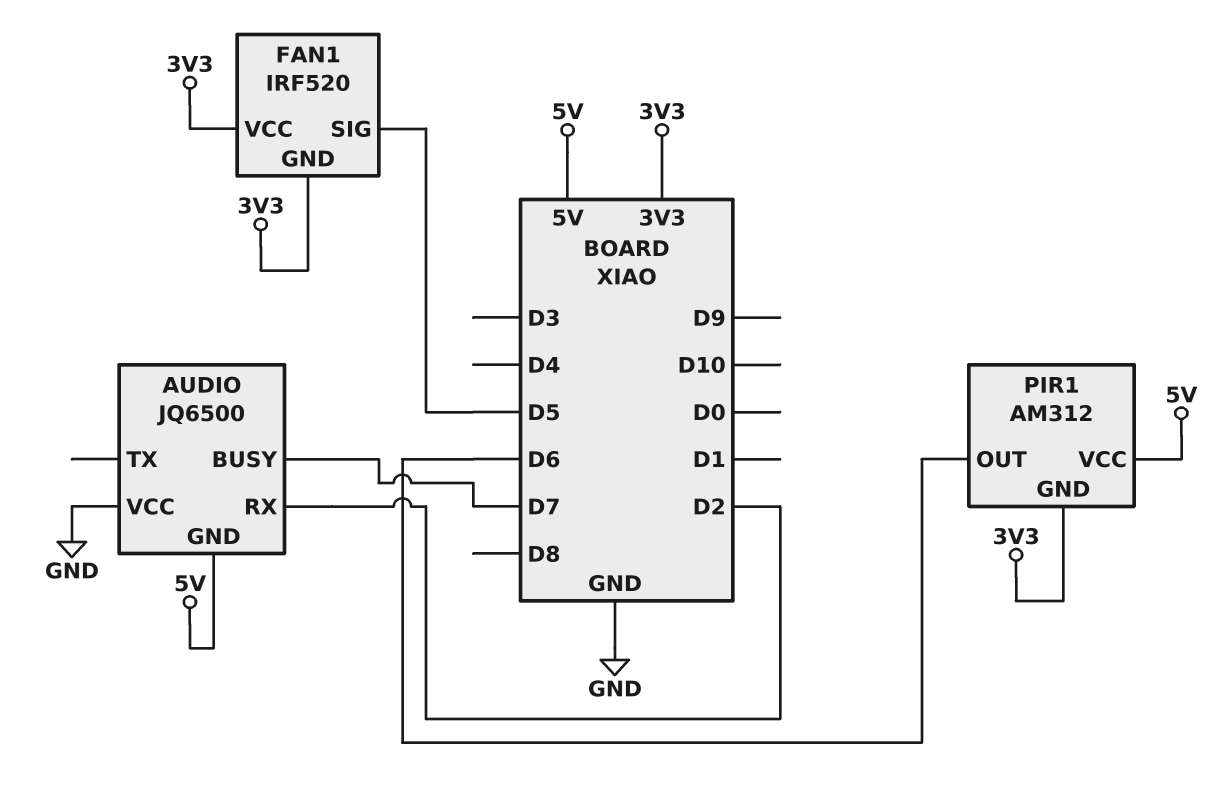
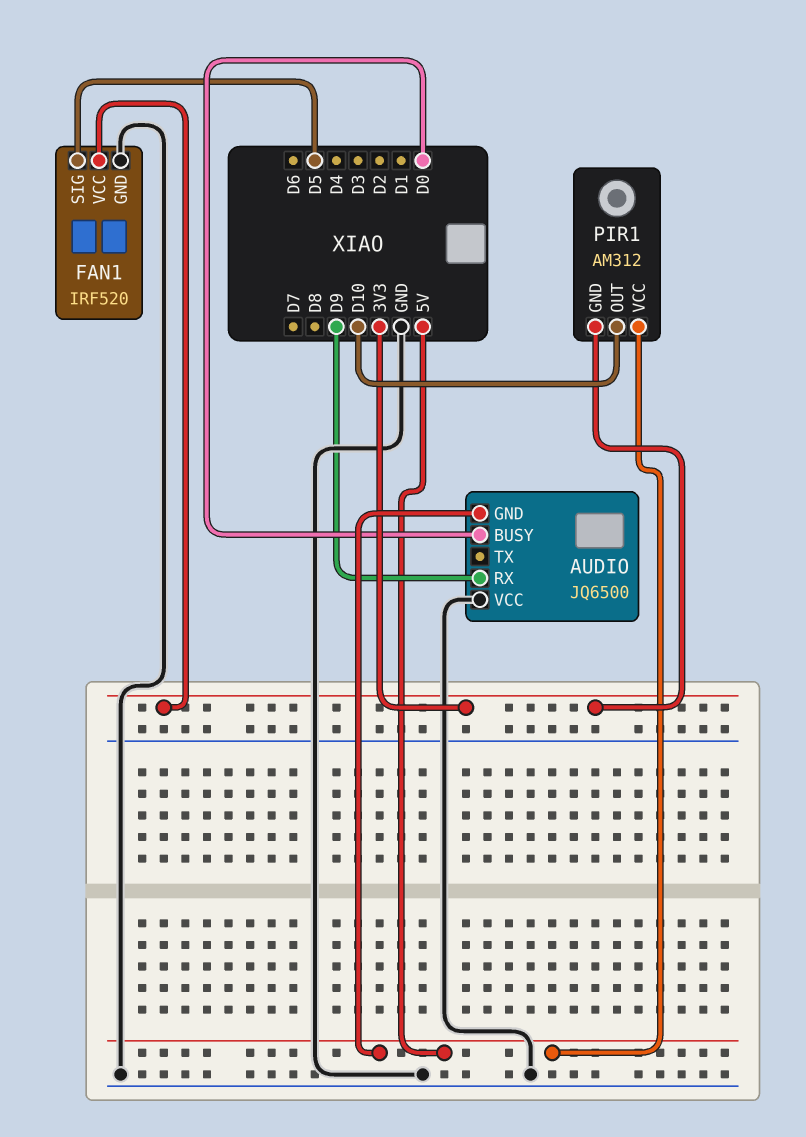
AUDIO pin BUSY: D7 -> D0
AUDIO pin RX: D2 -> D9
FAN1 pin GND: 3V3 -> GND
PIR1 pin OUT: D6 -> D10

